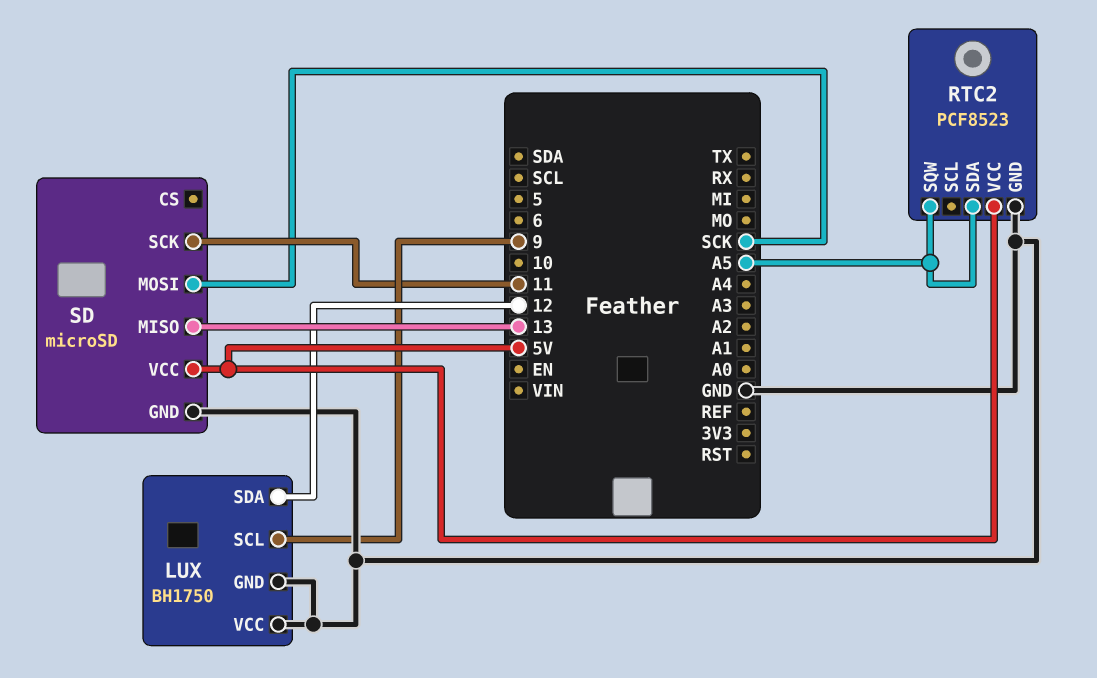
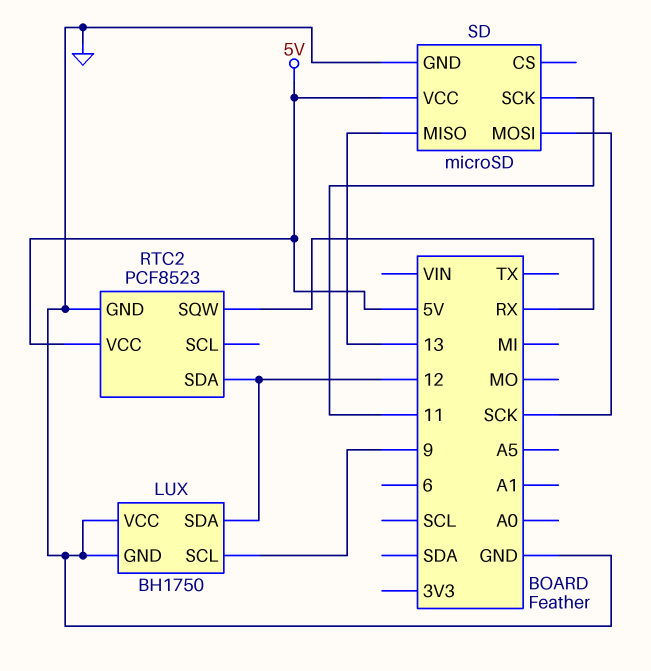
RTC2 pin SDA: A5 -> 12
RTC2 pin SQW: A5 -> RX

